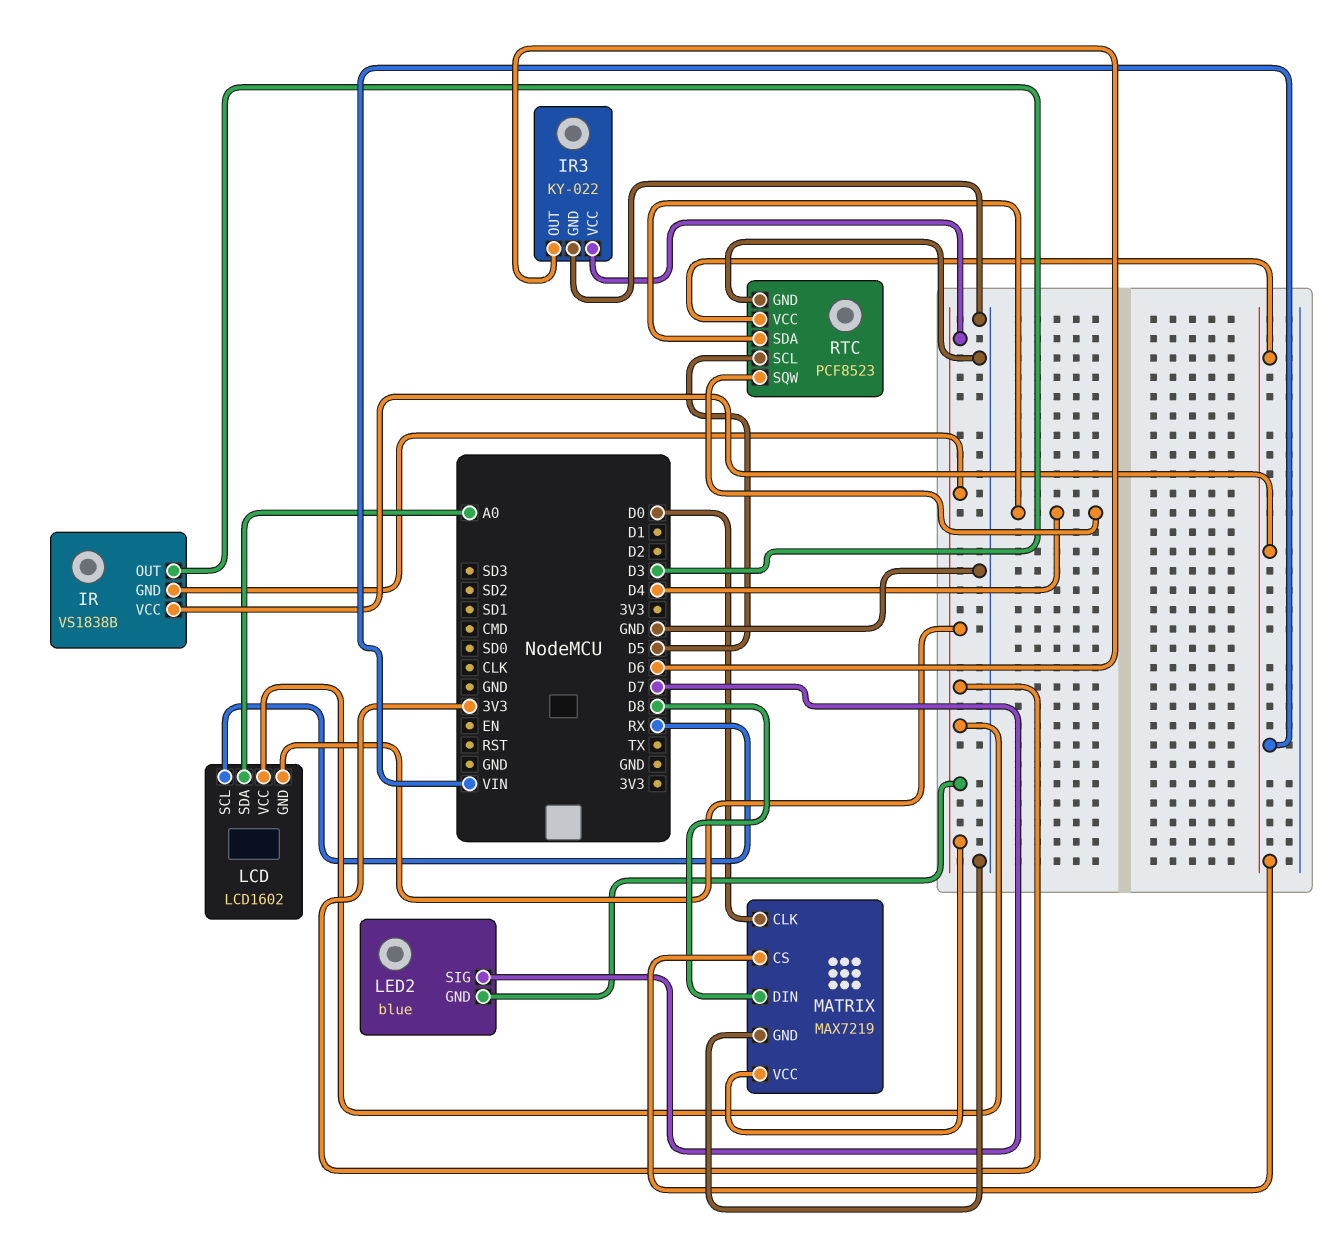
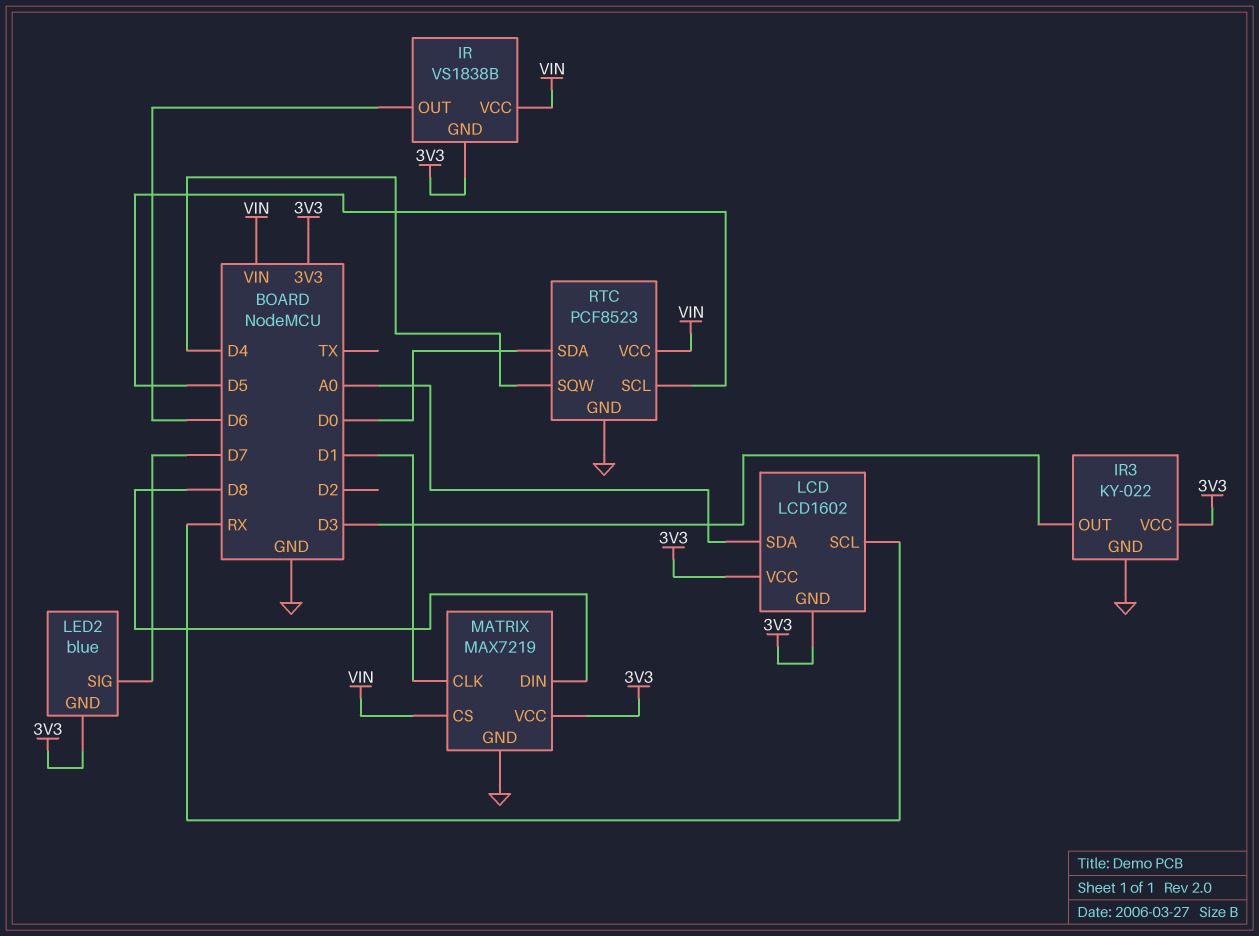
IR pin OUT: D3 -> D6
IR3 pin OUT: D6 -> D3
MATRIX pin CLK: D0 -> D1
RTC pin SDA: D4 -> D0

